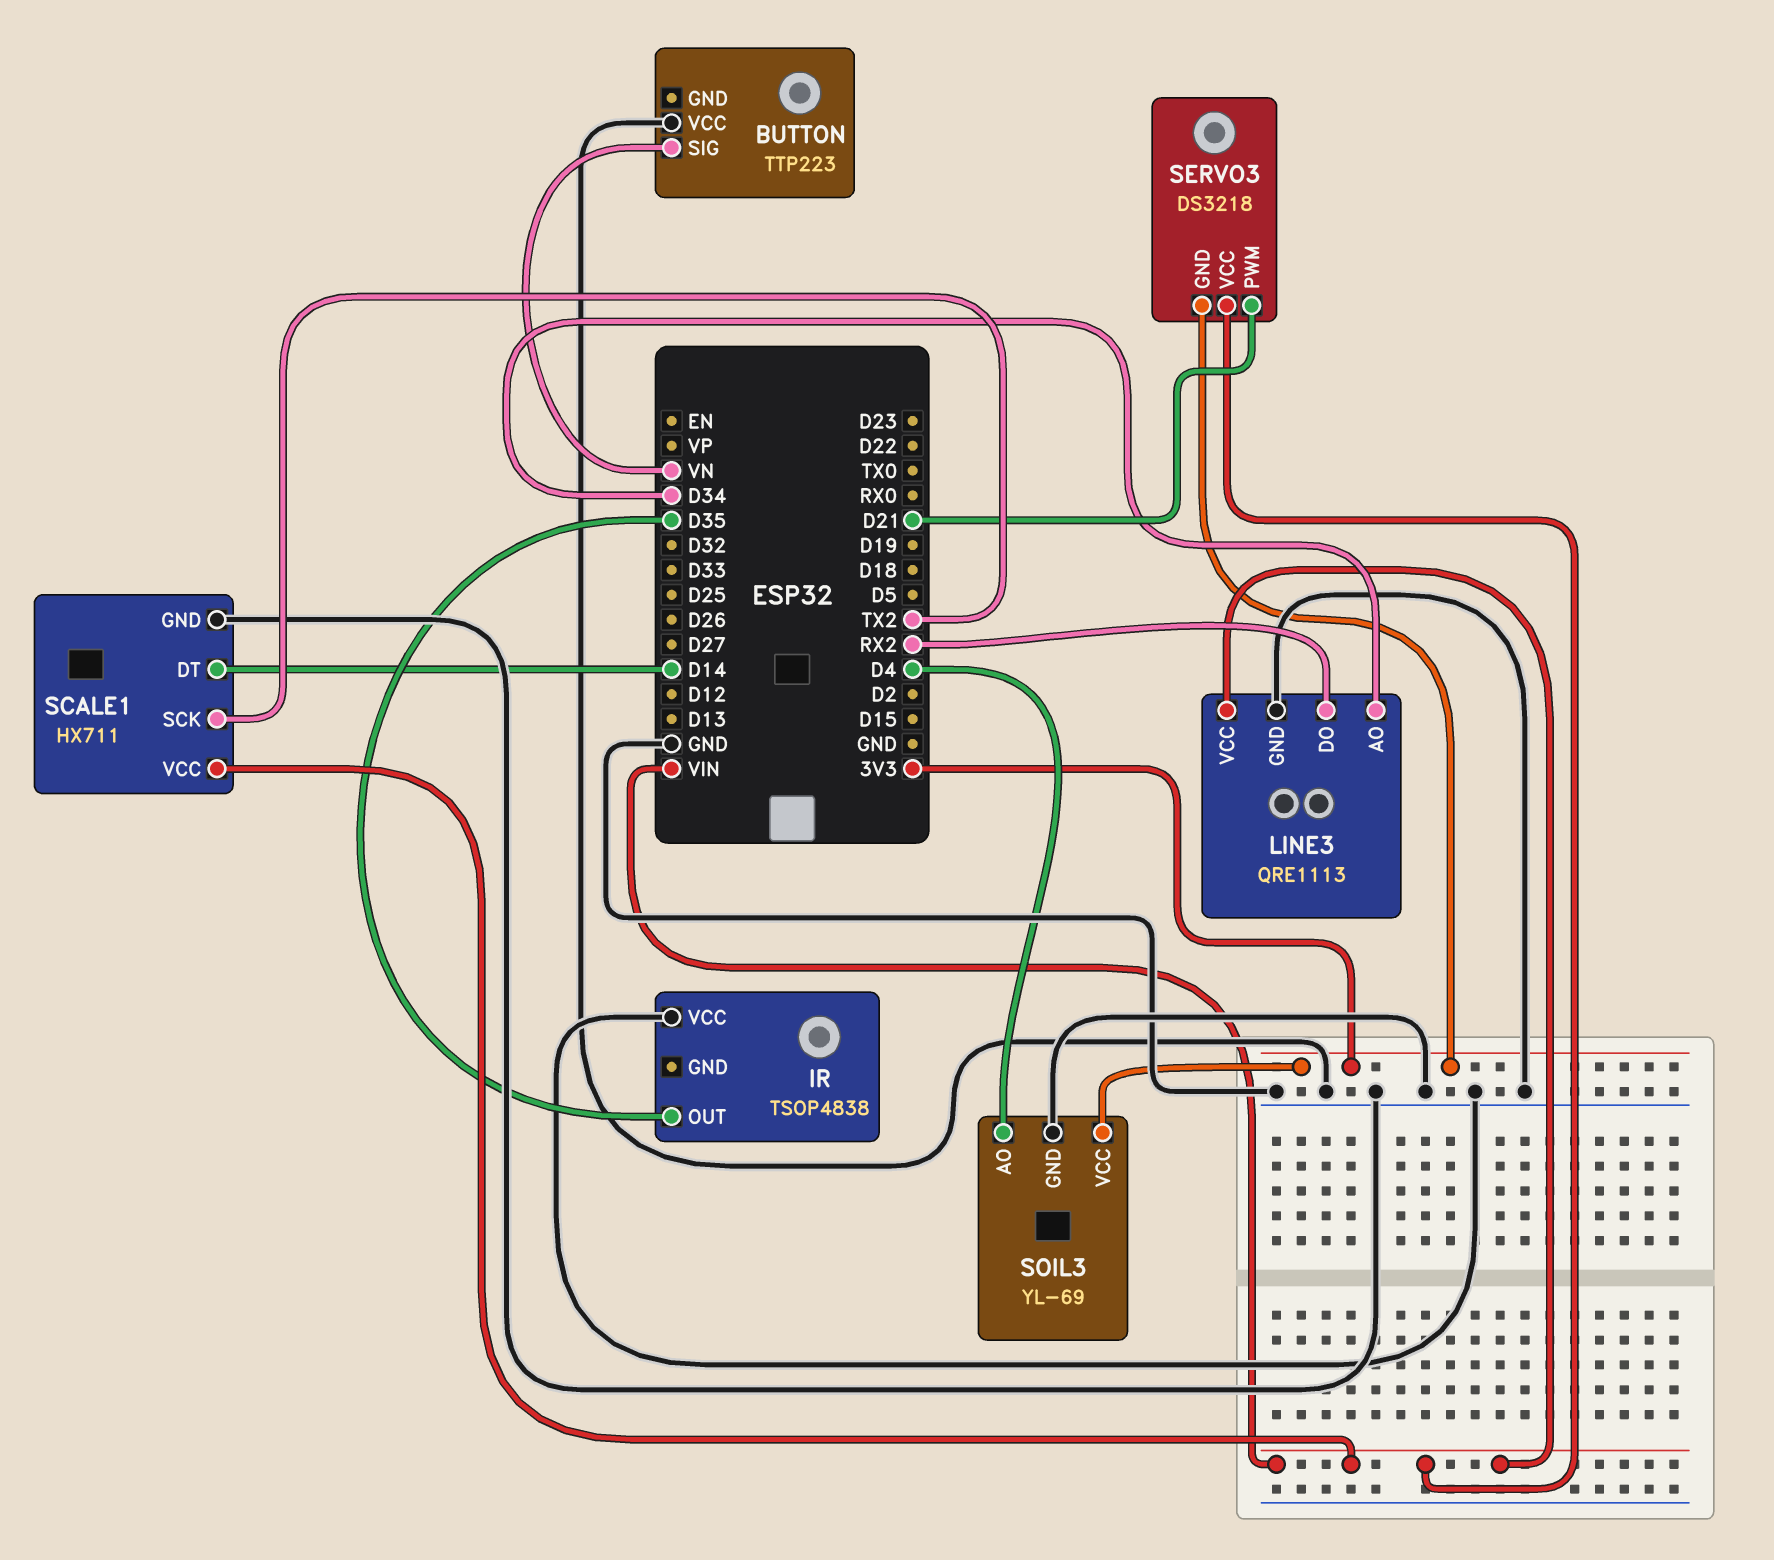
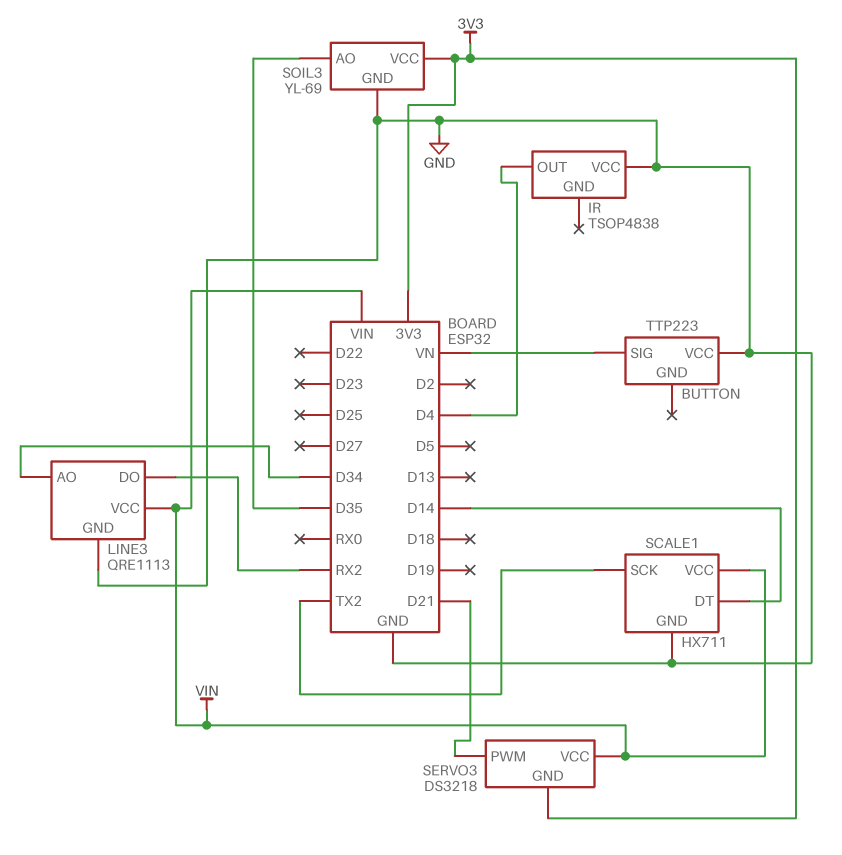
IR pin OUT: D35 -> D4
SOIL3 pin AO: D4 -> D35

